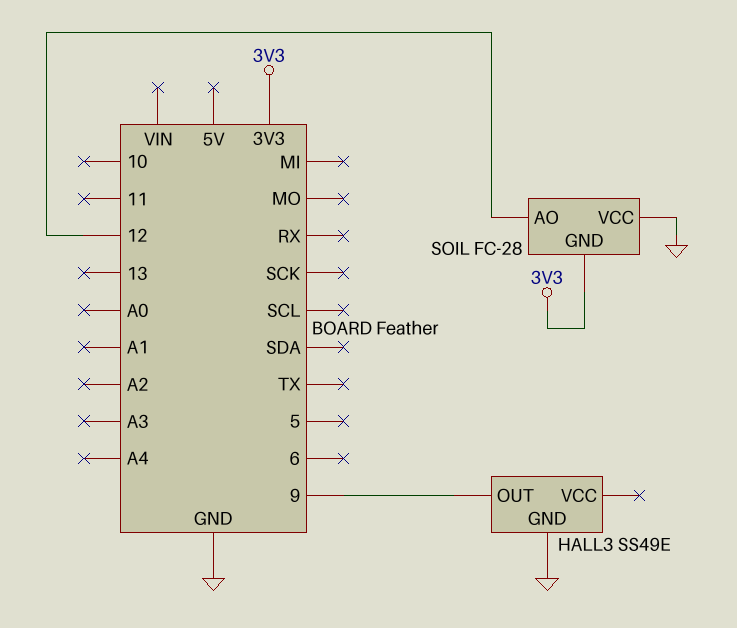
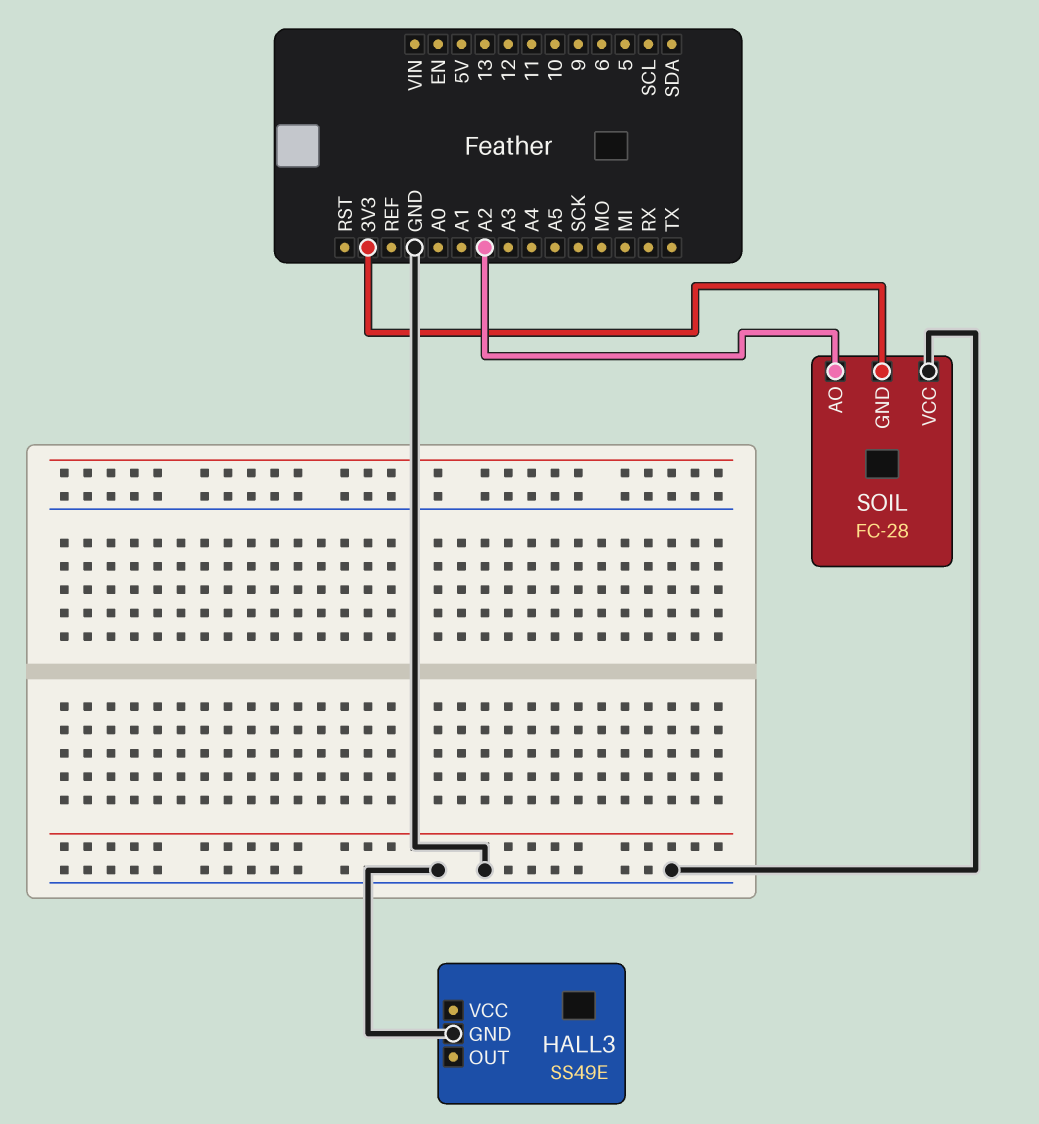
HALL3 pin OUT: 9 -> none
SOIL pin AO: 12 -> A2

